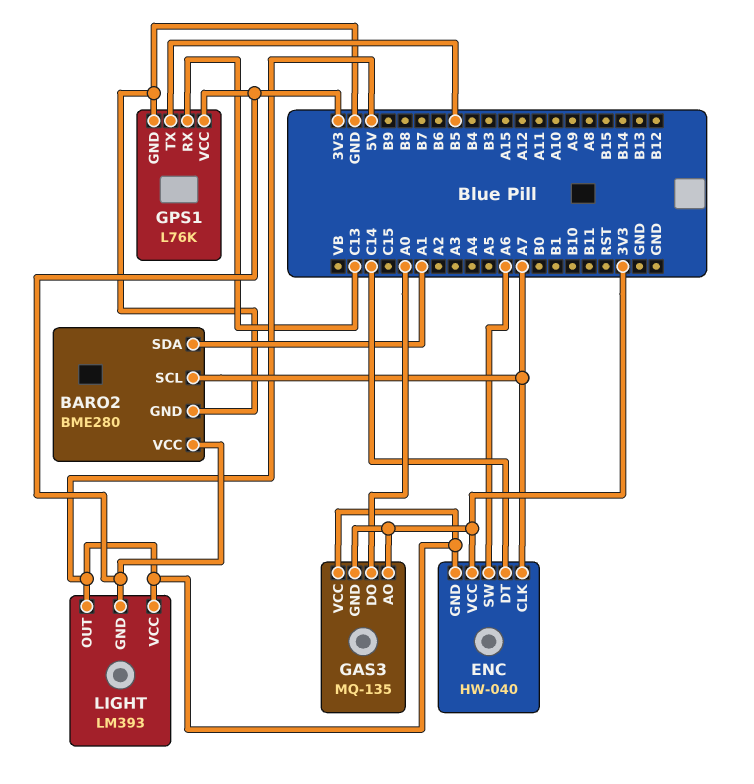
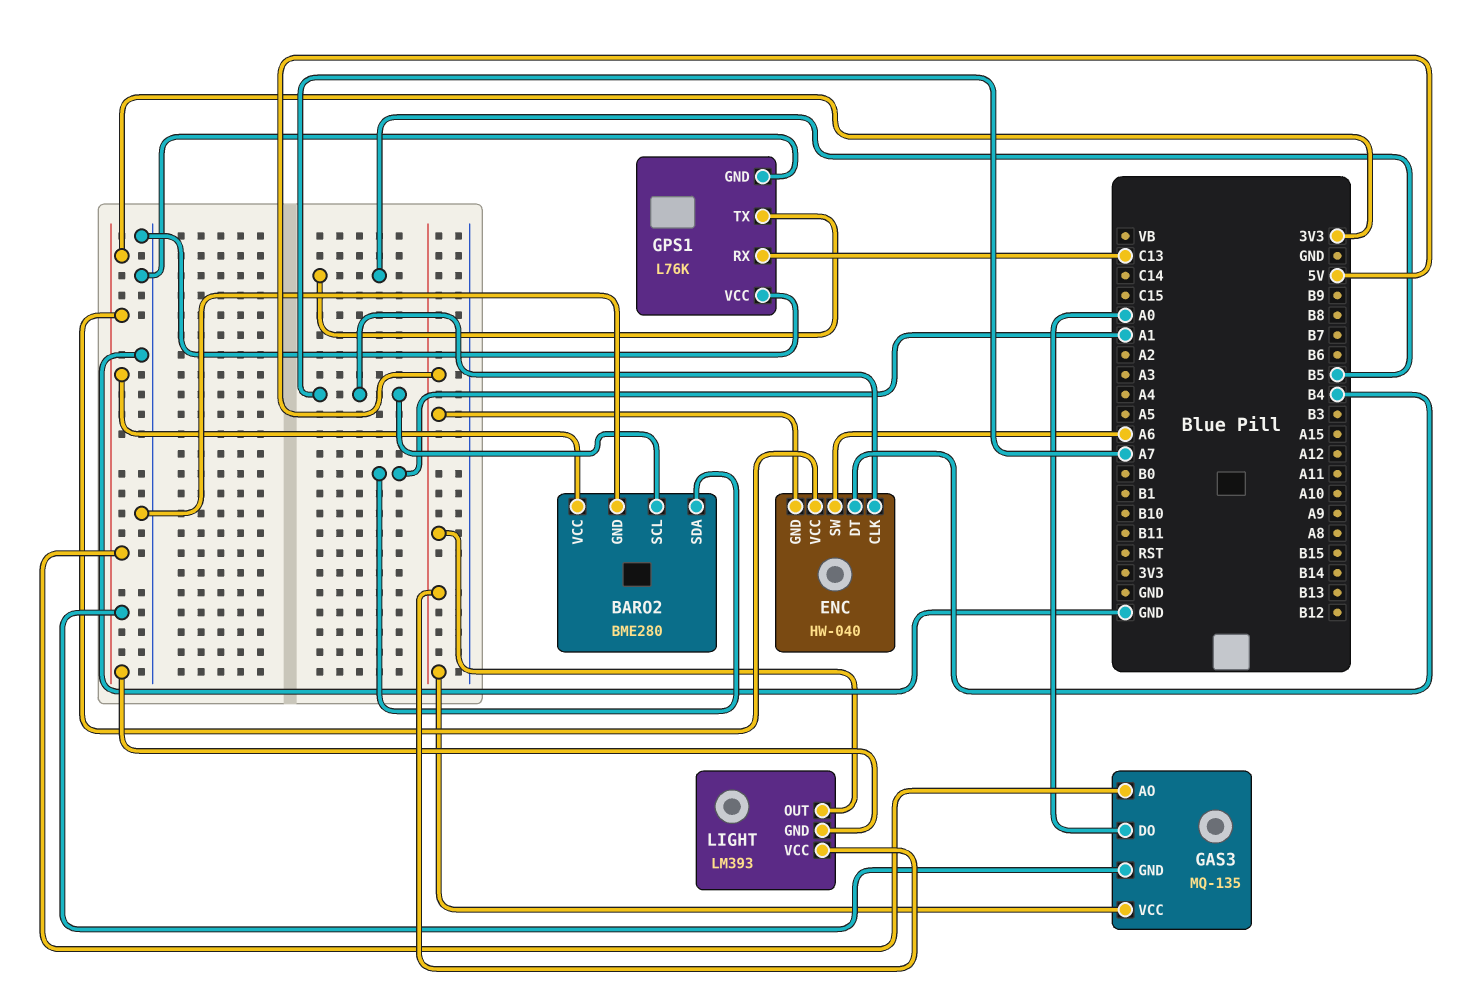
ENC pin DT: C14 -> B4
GPS1 pin VCC: 3V3 -> GND

